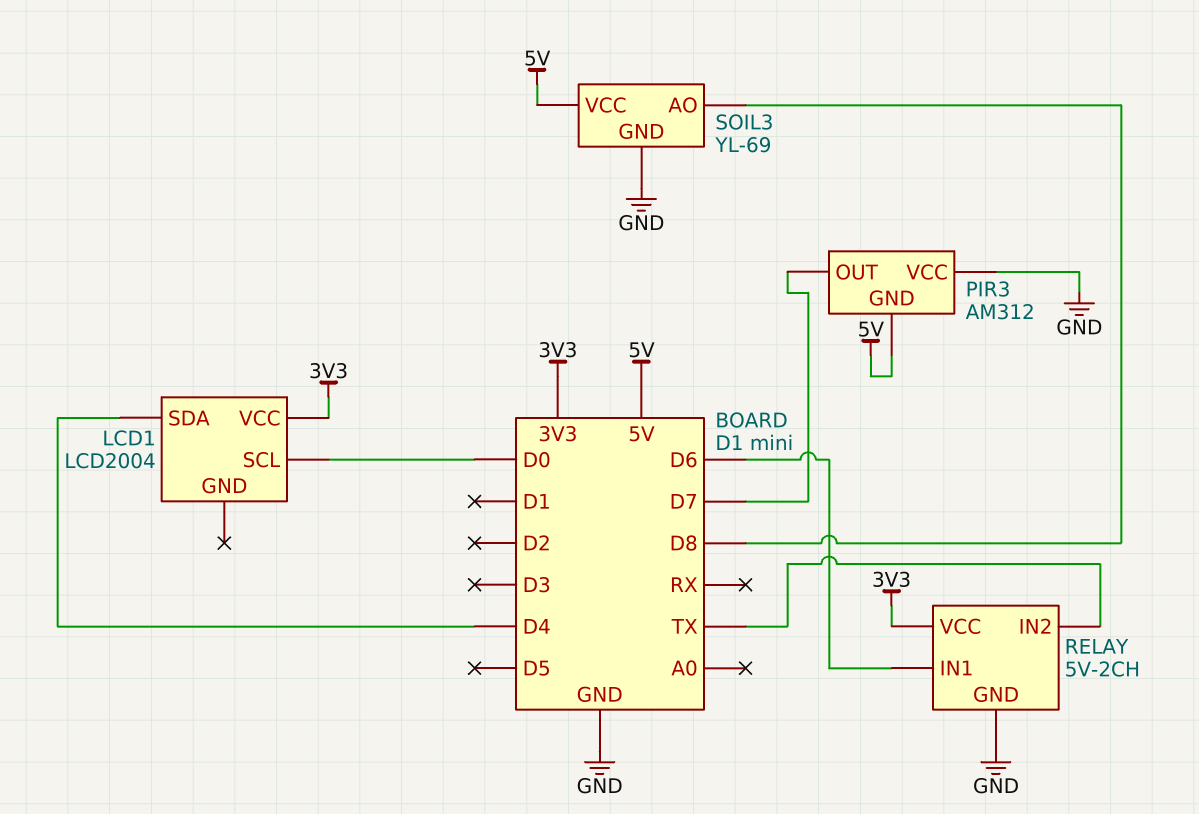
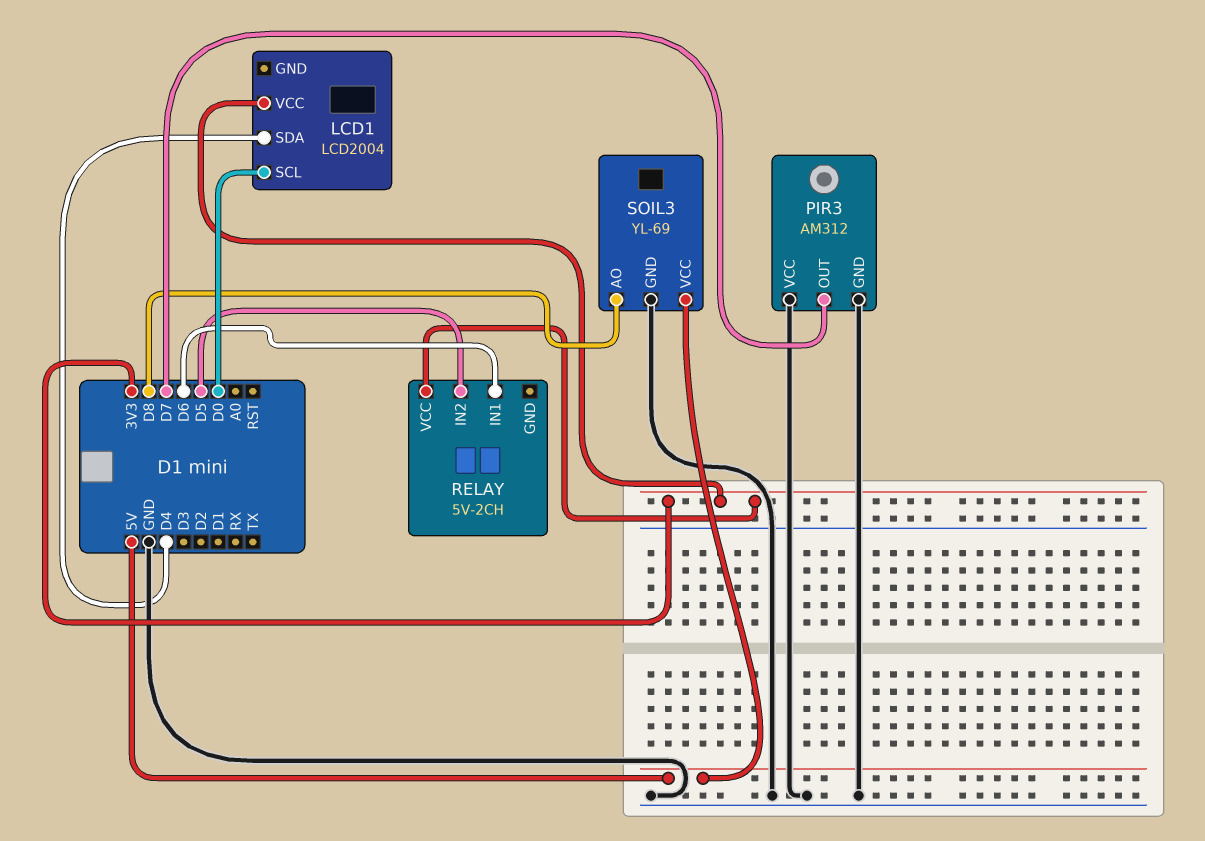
PIR3 pin GND: 5V -> GND
RELAY pin GND: GND -> none
RELAY pin IN2: TX -> D5

